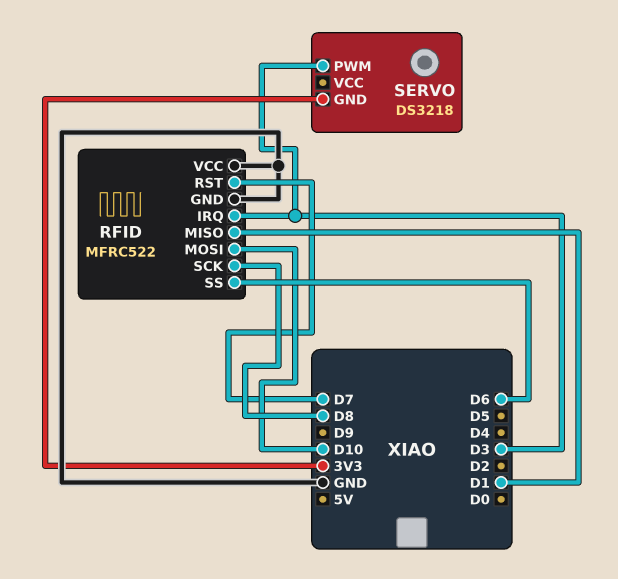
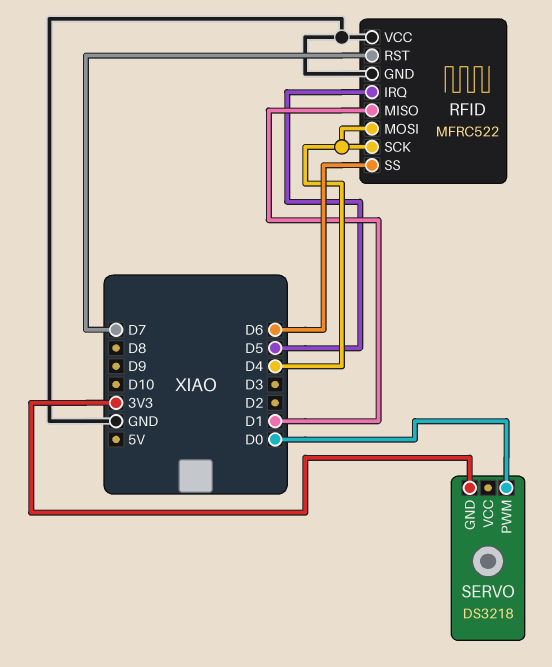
RFID pin IRQ: D3 -> D5
RFID pin MOSI: D10 -> D4
RFID pin SCK: D8 -> D4
SERVO pin PWM: D3 -> D0

